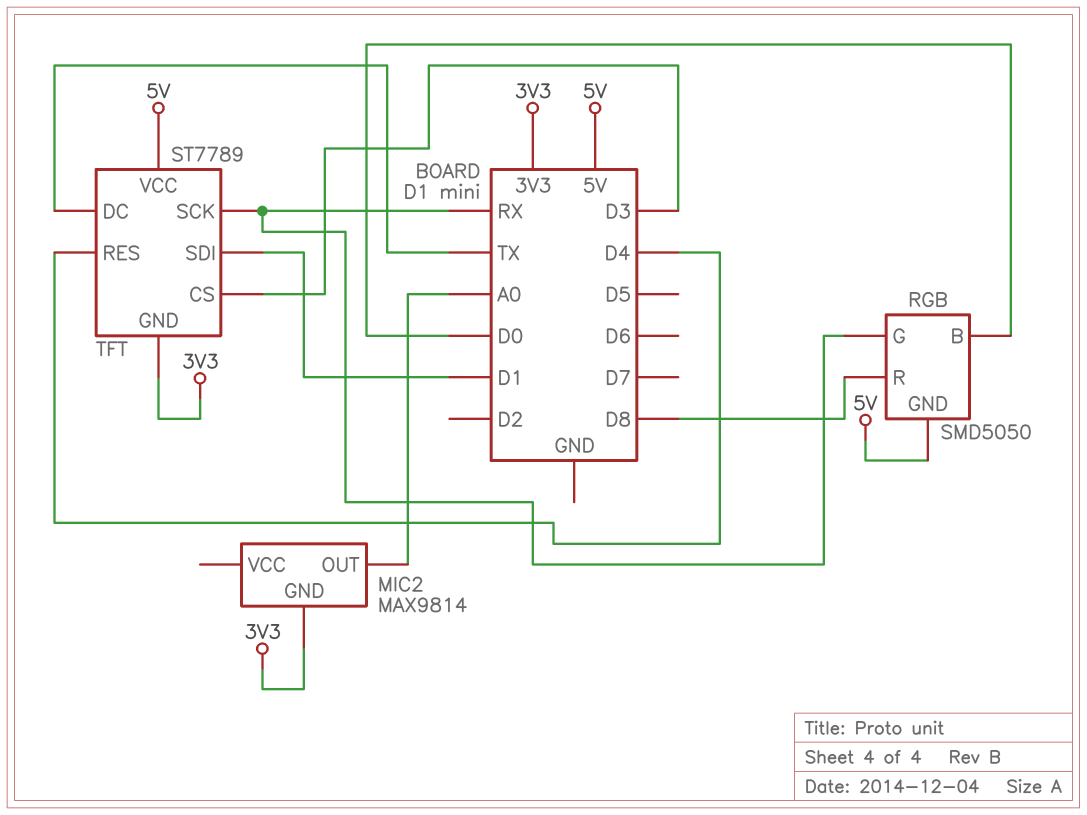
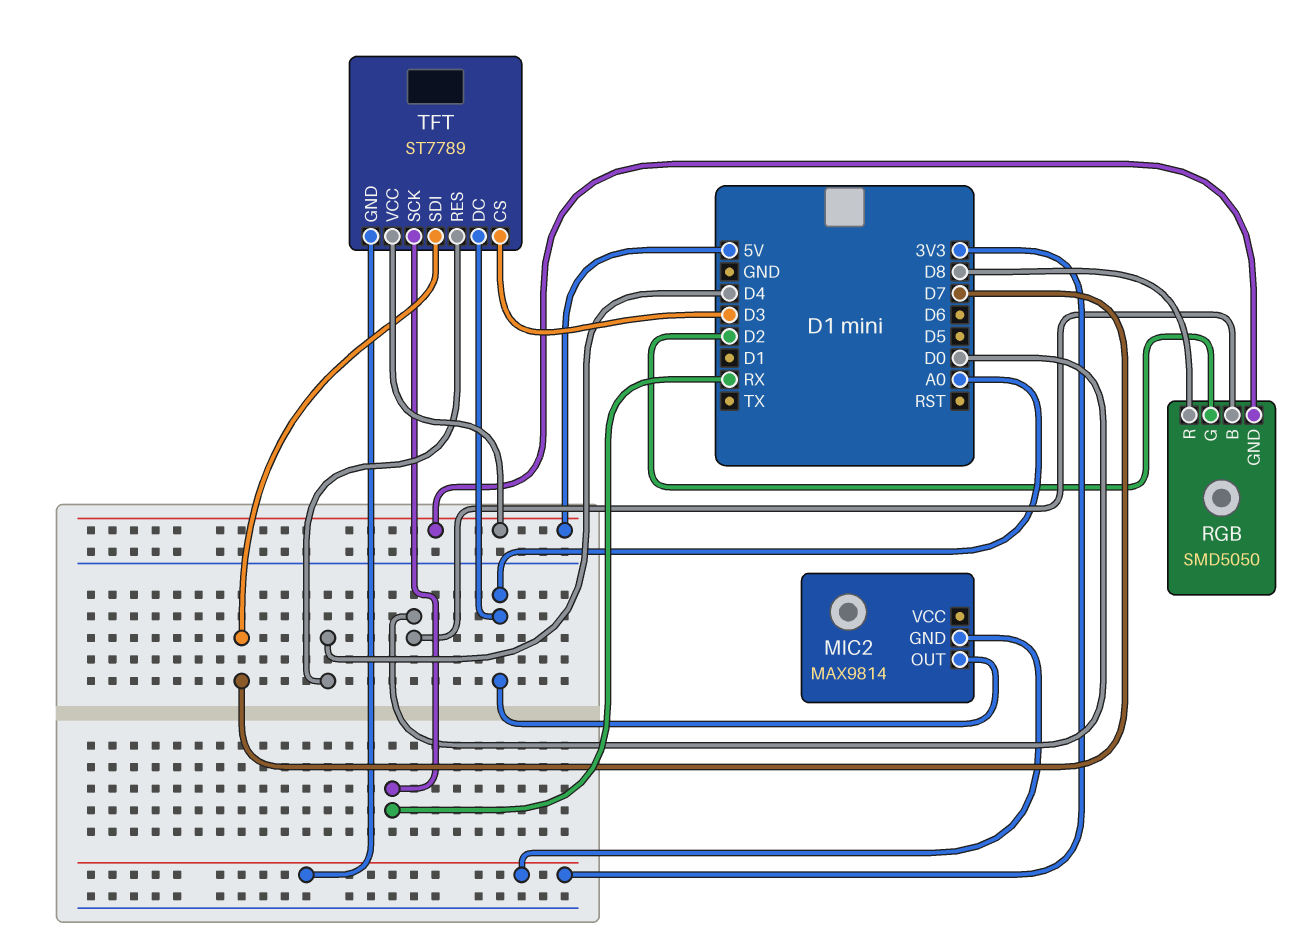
RGB pin G: RX -> D2
TFT pin DC: TX -> A0
TFT pin SDI: D1 -> D7

